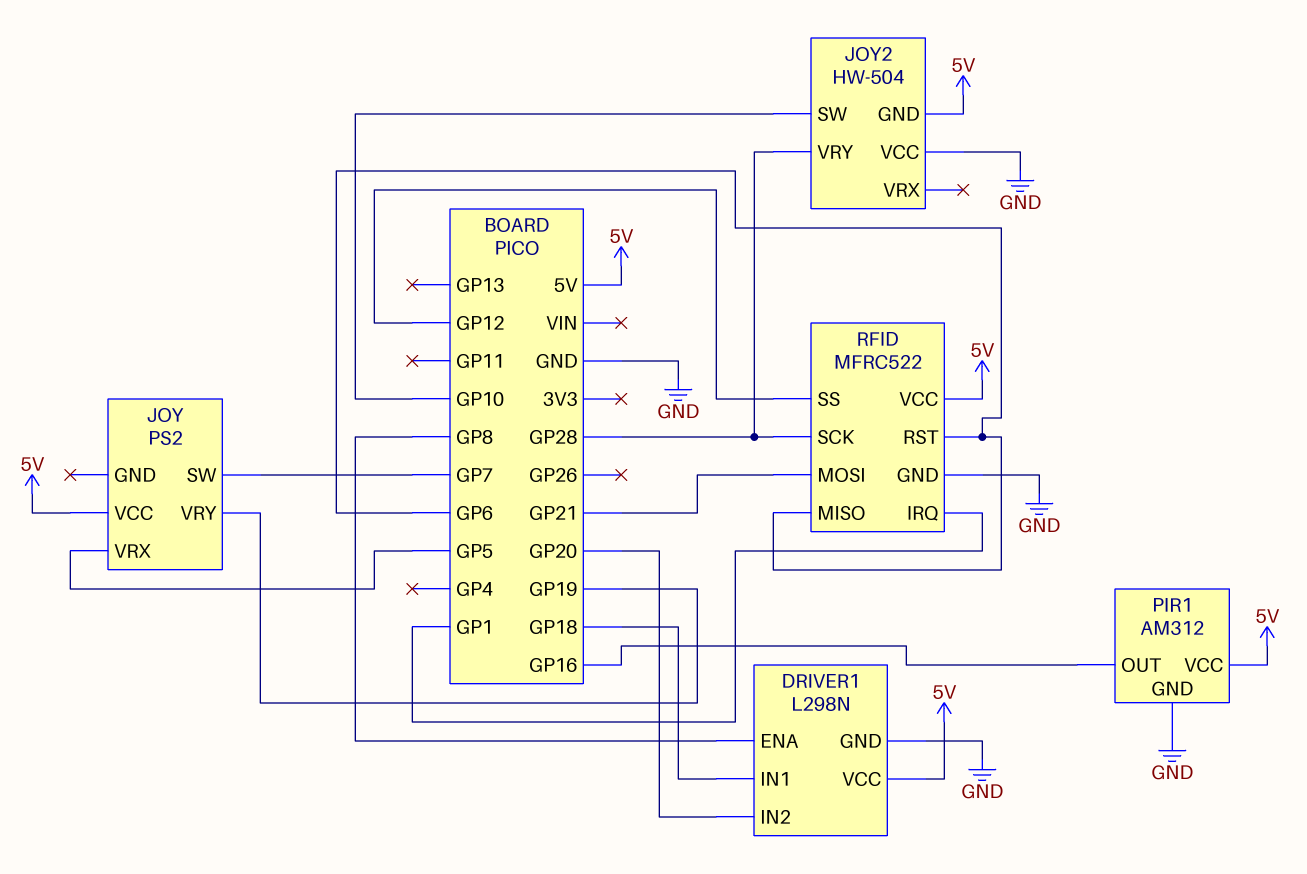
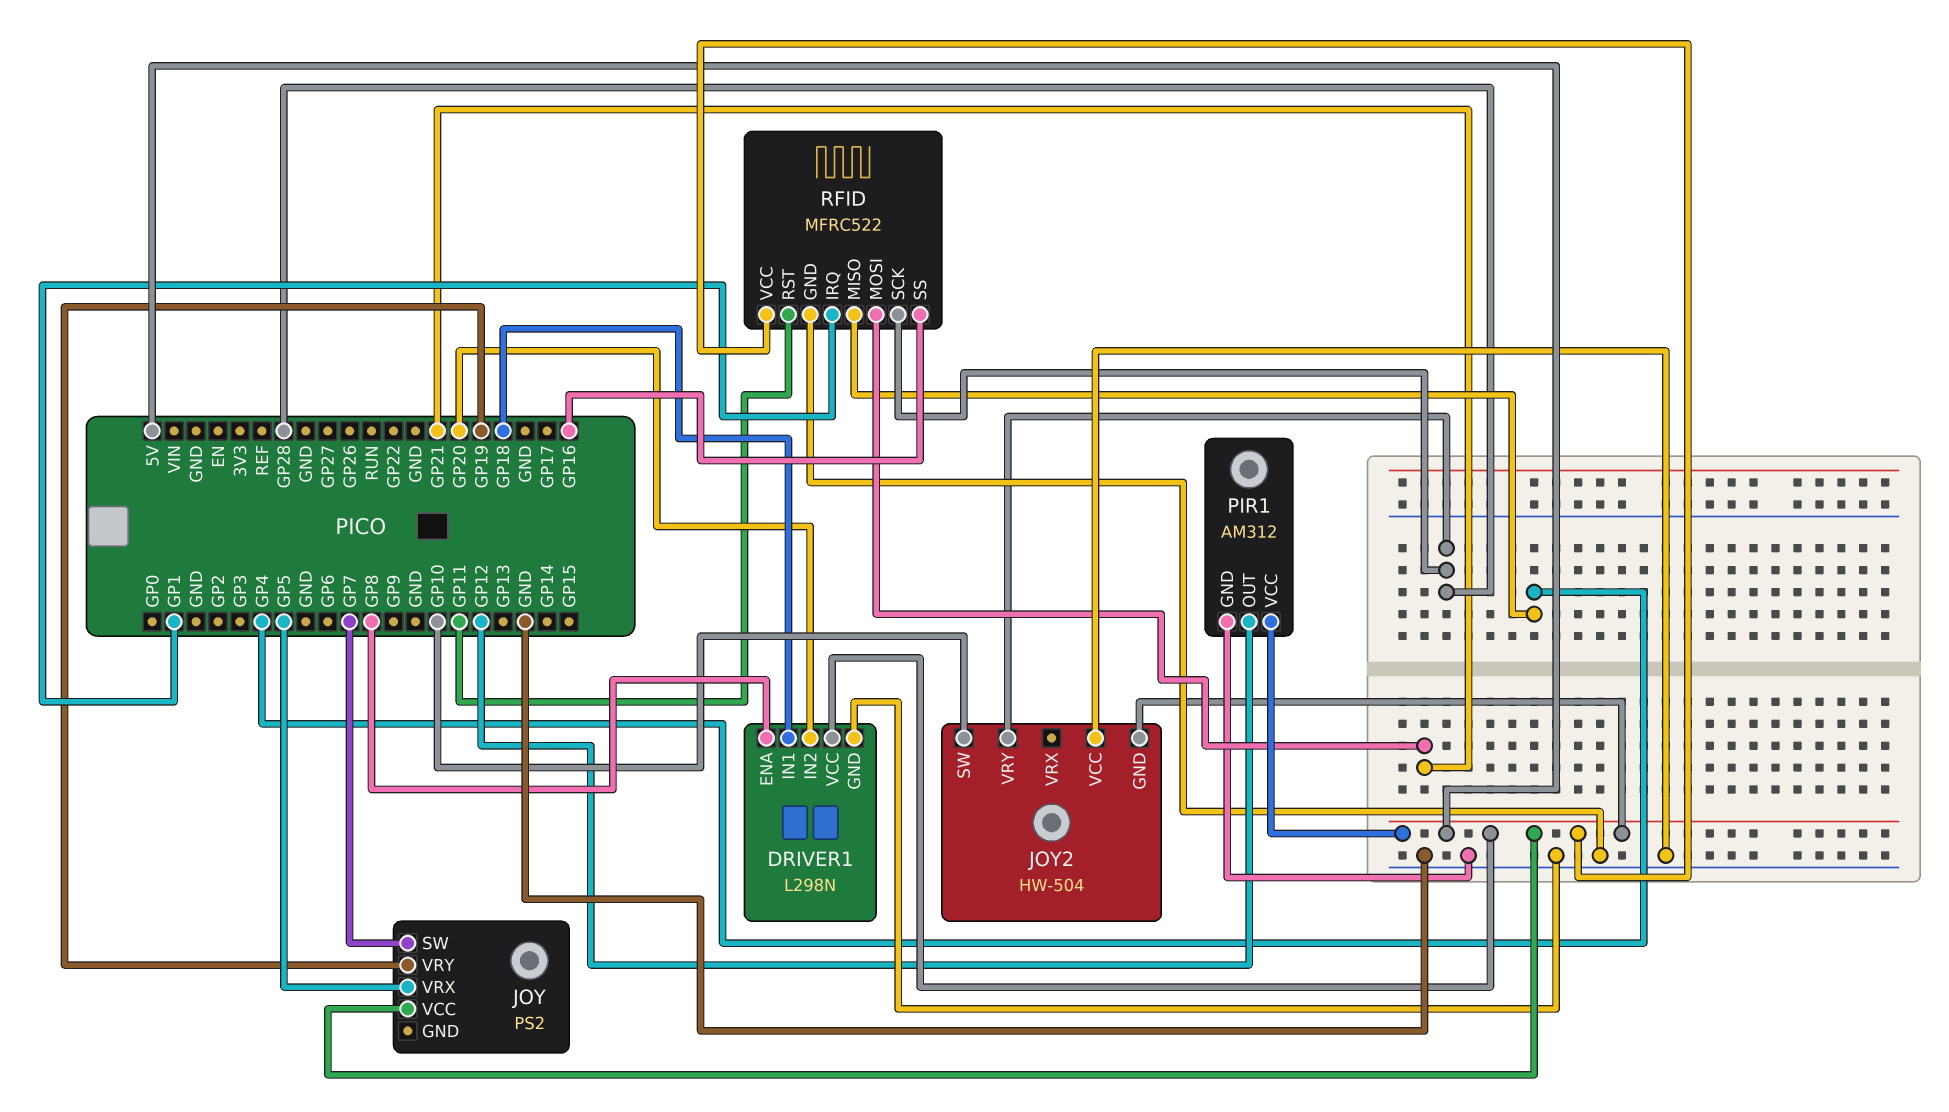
PIR1 pin OUT: GP16 -> GP12
RFID pin MISO: GP6 -> GP4
RFID pin RST: GP6 -> GP11
RFID pin SS: GP12 -> GP16

